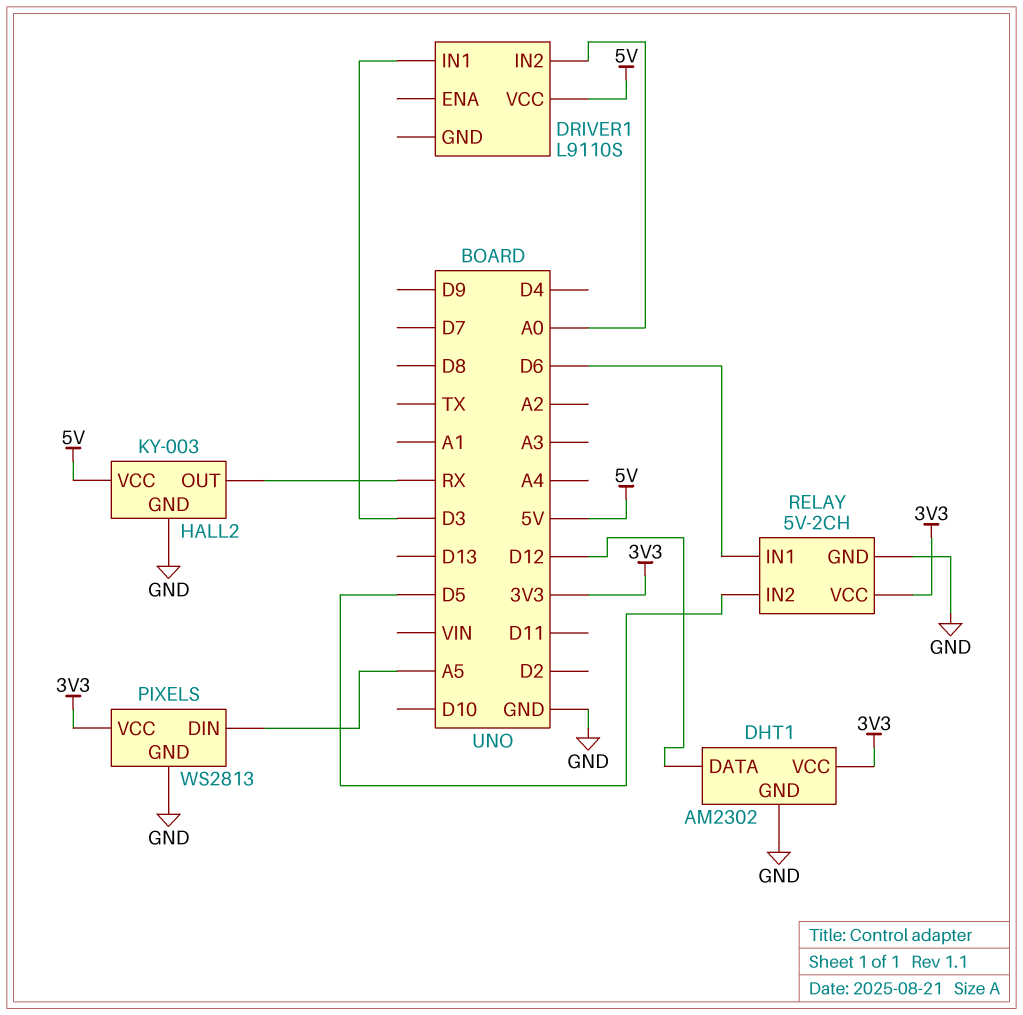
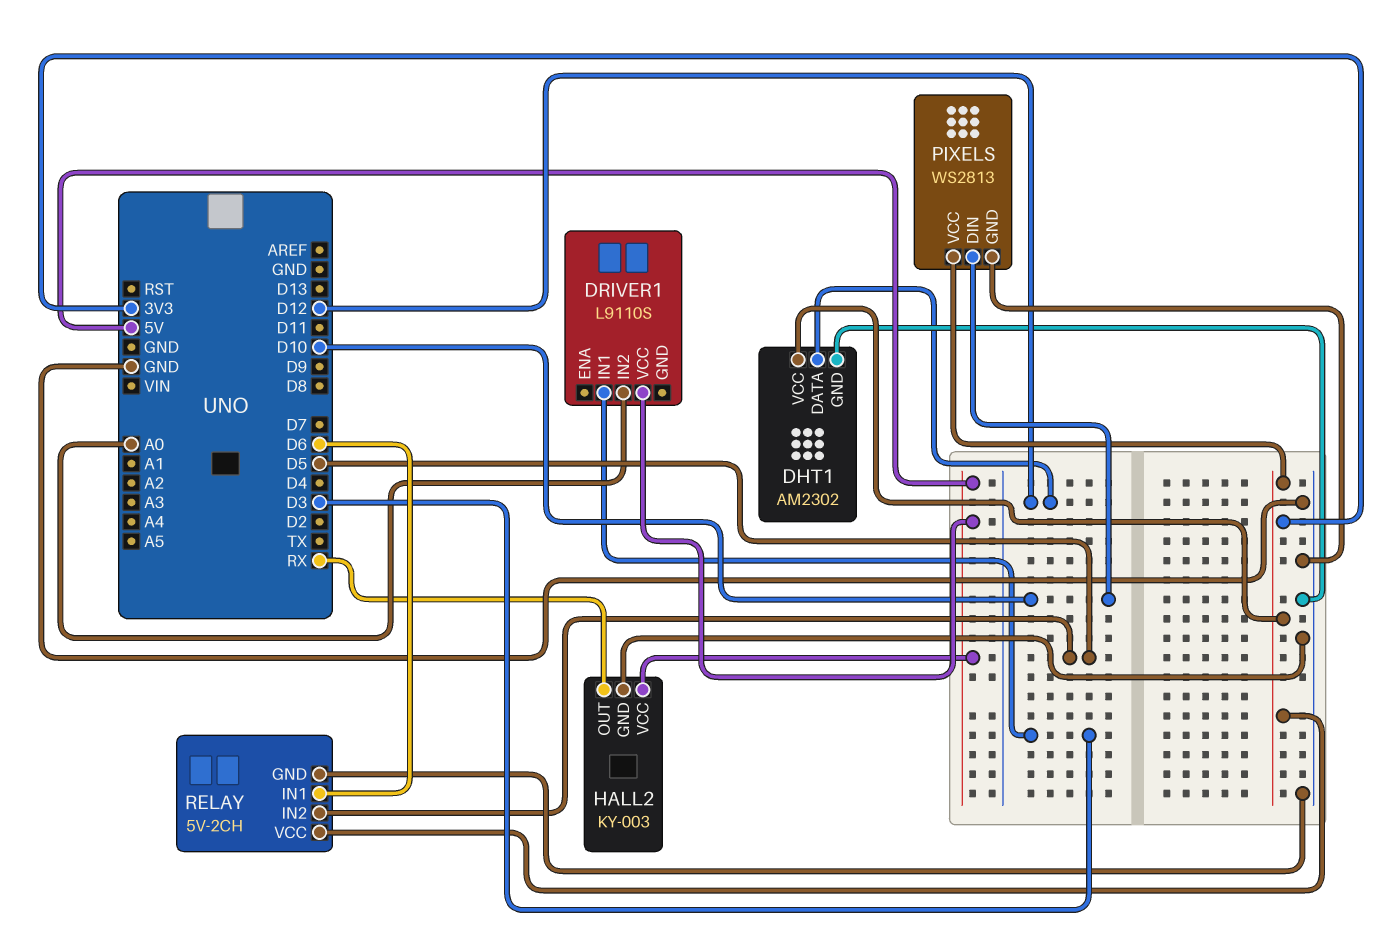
PIXELS pin DIN: A5 -> D10

